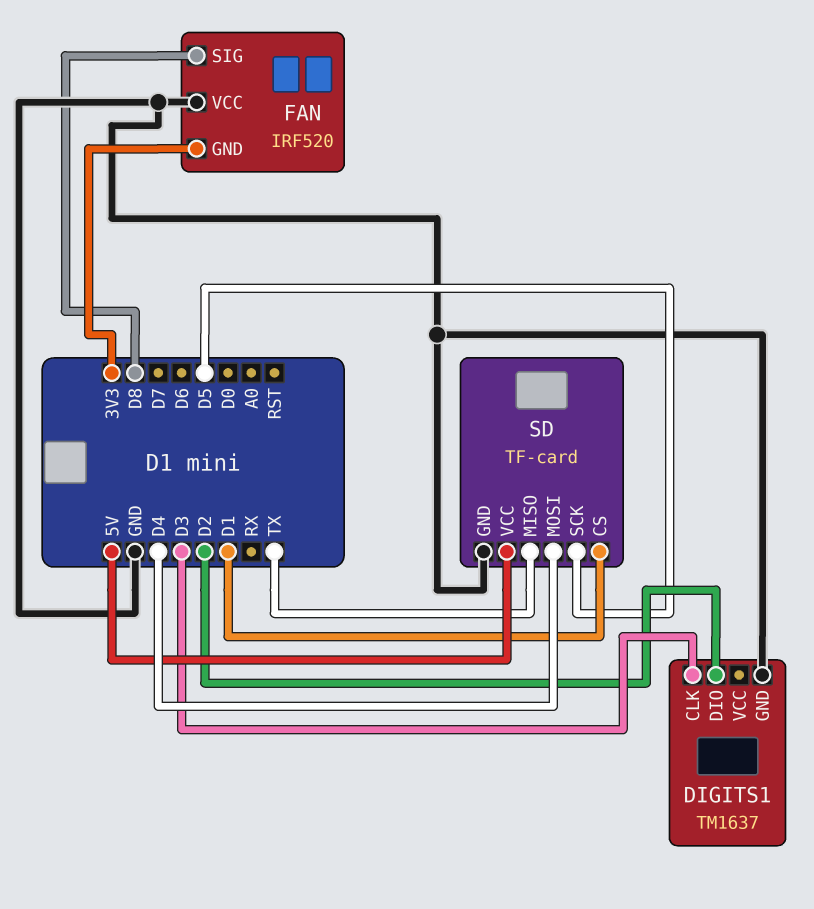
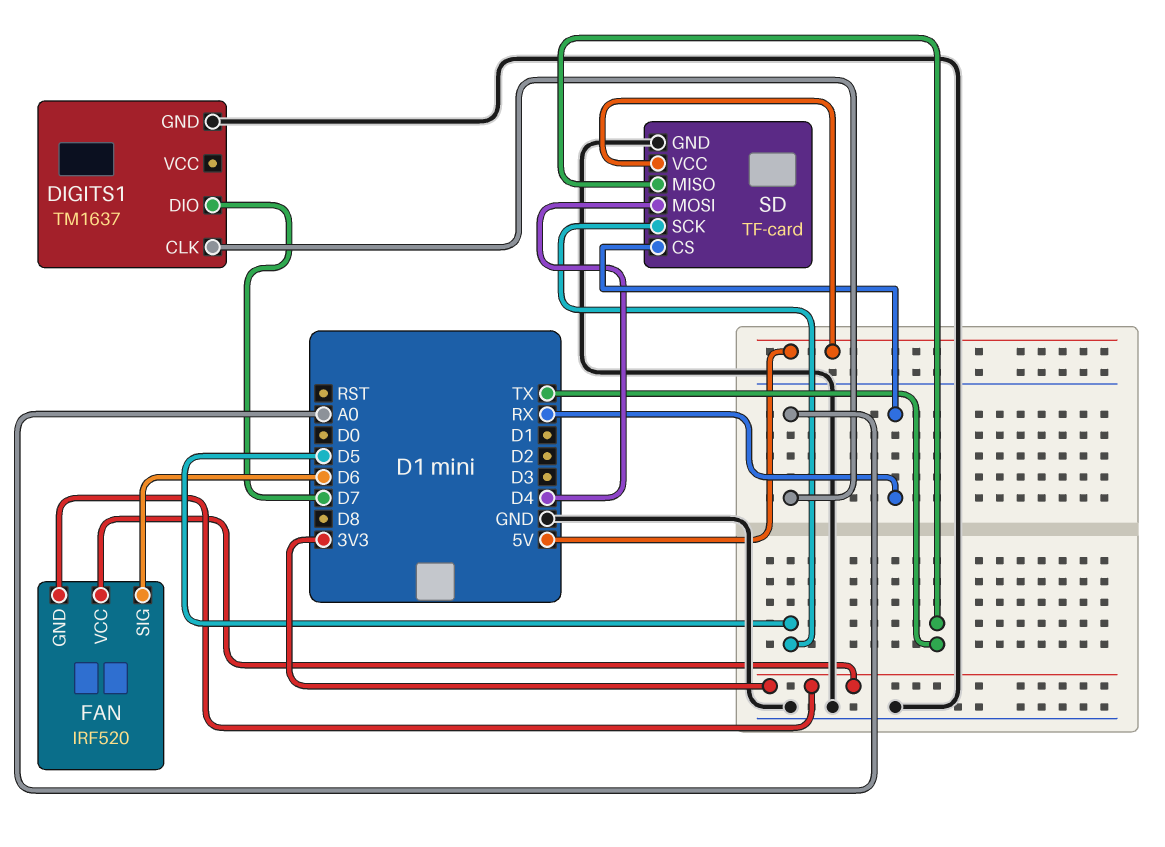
DIGITS1 pin CLK: D3 -> A0
DIGITS1 pin DIO: D2 -> D7
FAN pin SIG: D8 -> D6
FAN pin VCC: GND -> 3V3
SD pin CS: D1 -> RX

